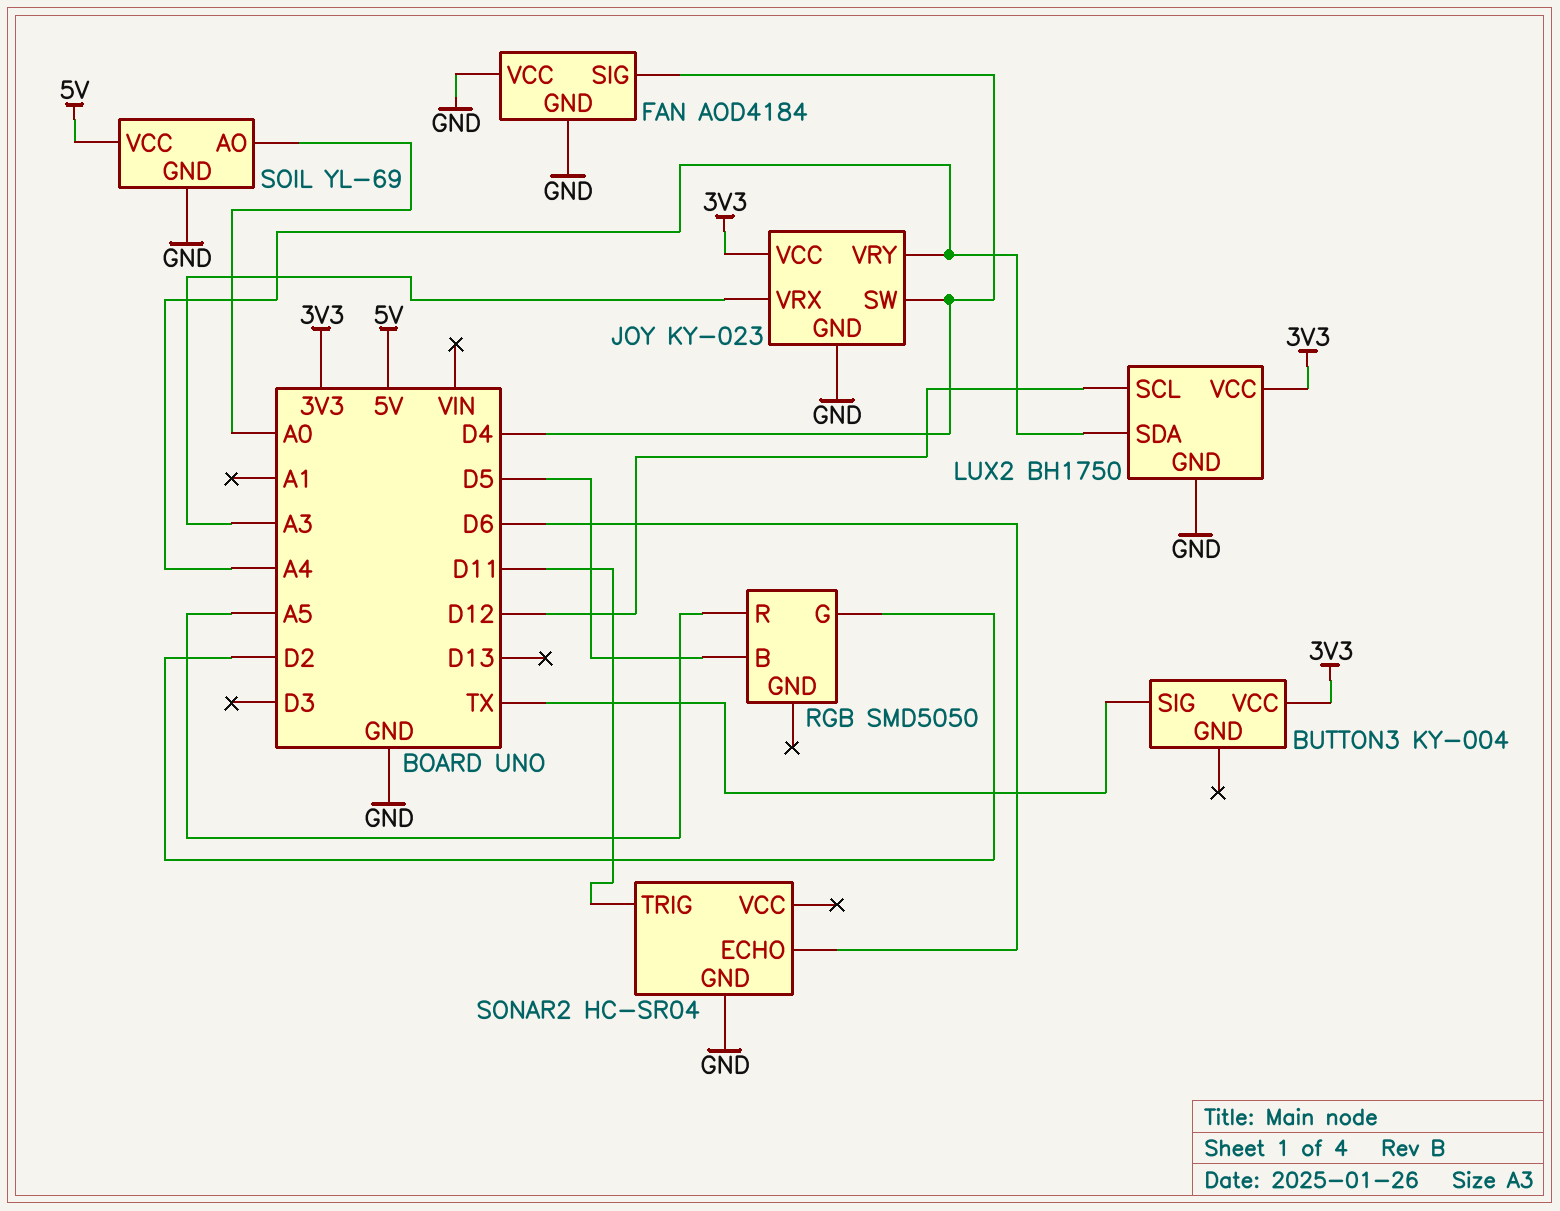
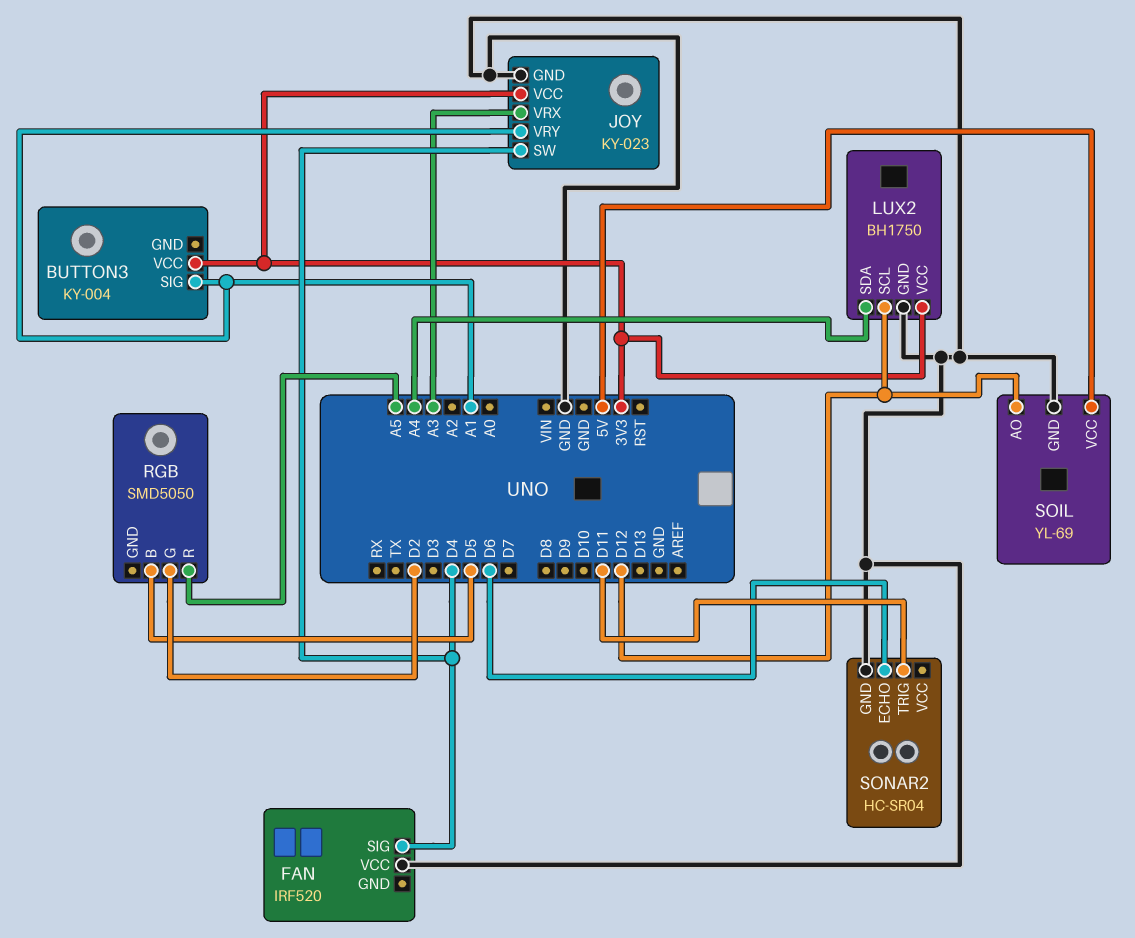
BUTTON3 pin SIG: TX -> A1
FAN: AOD4184 -> IRF520
FAN pin GND: GND -> none
JOY pin VRY: A4 -> A1
SOIL pin AO: A0 -> D12

